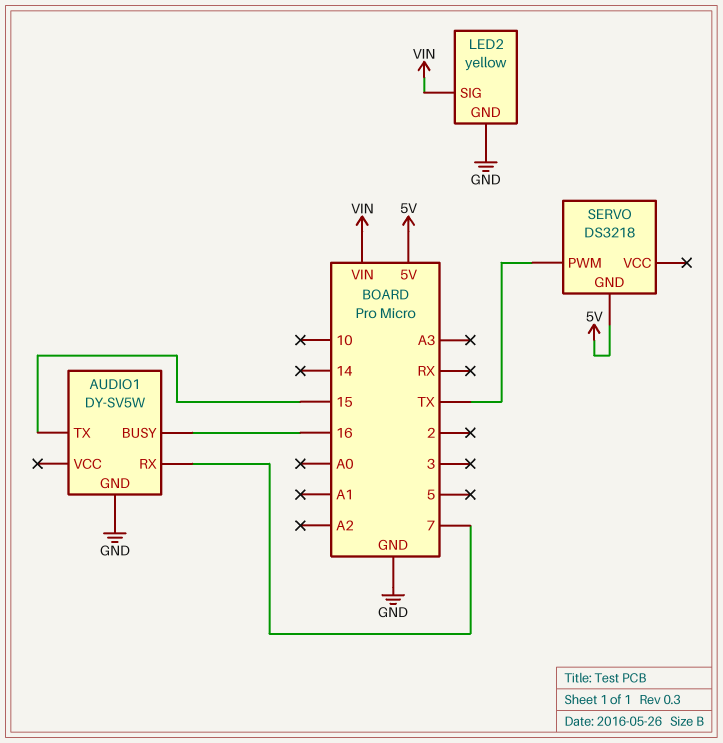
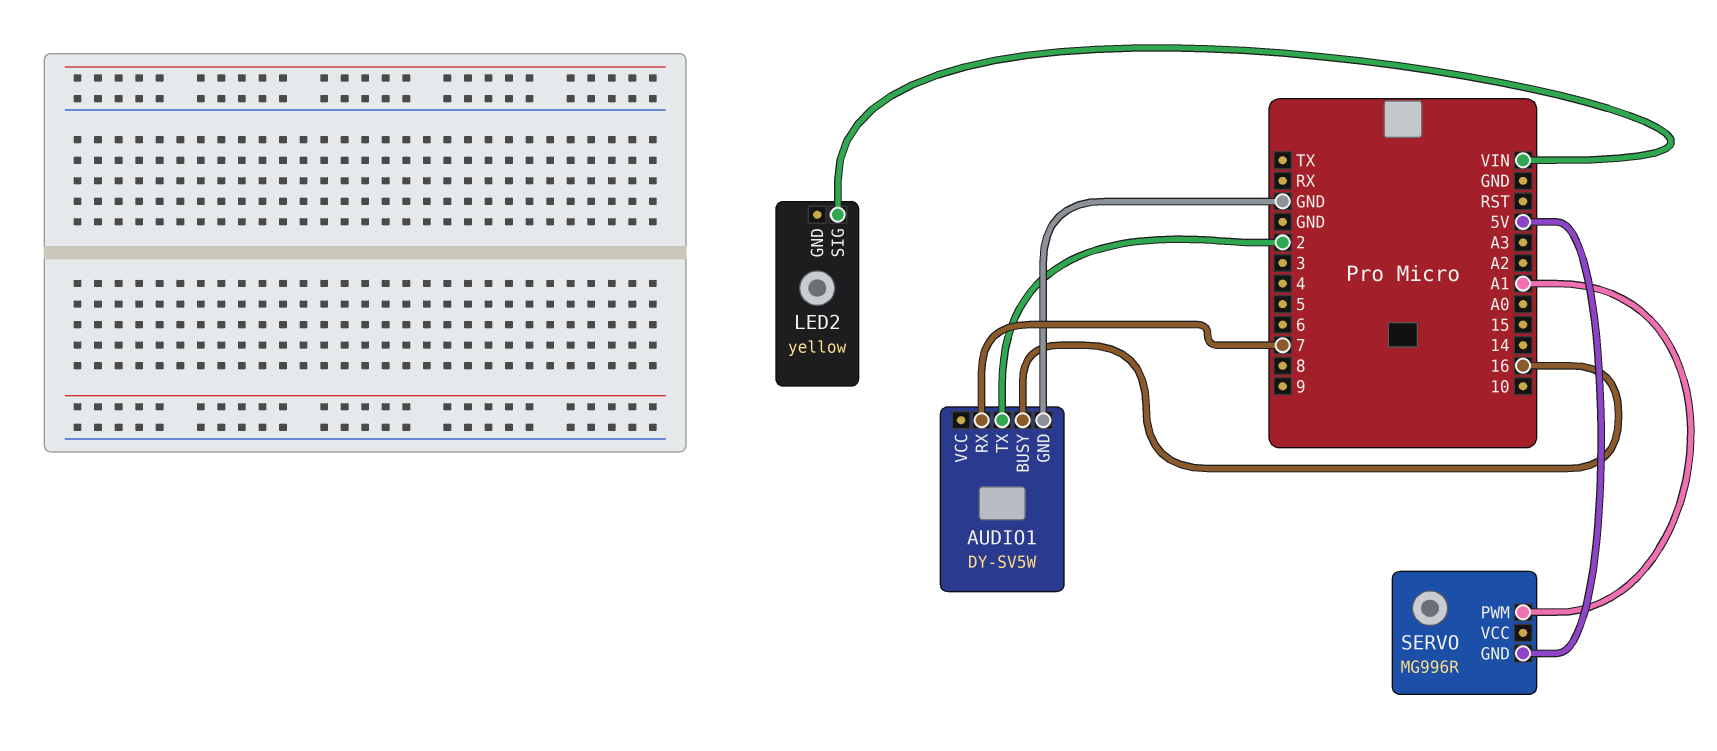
AUDIO1 pin TX: 15 -> 2
LED2 pin GND: GND -> none
SERVO: DS3218 -> MG996R
SERVO pin PWM: TX -> A1

